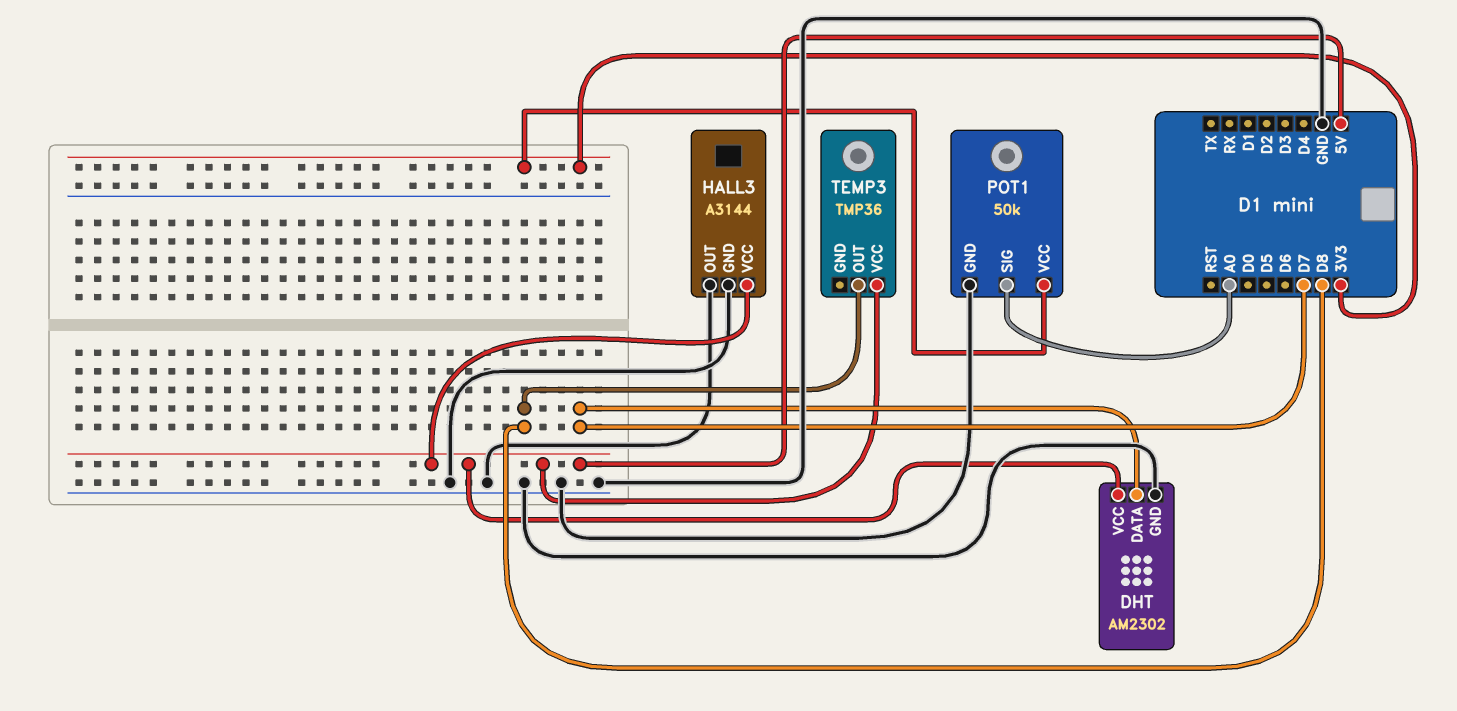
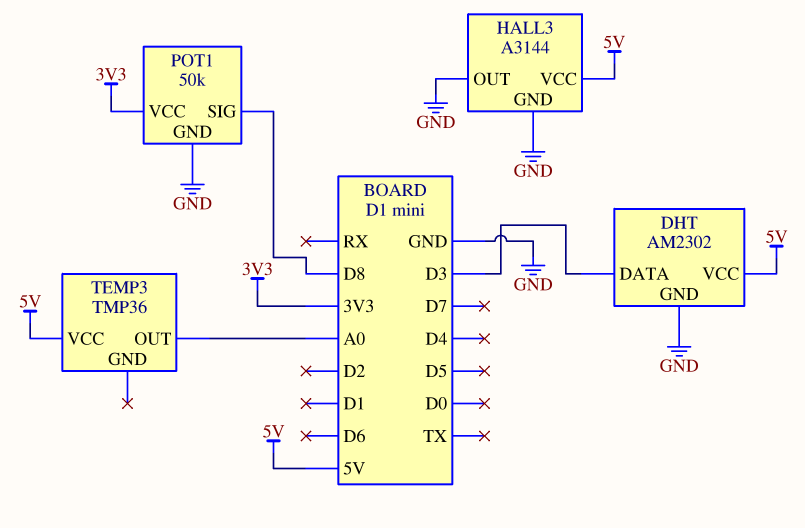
DHT pin DATA: D7 -> D3
POT1 pin SIG: A0 -> D8
TEMP3 pin OUT: D8 -> A0

